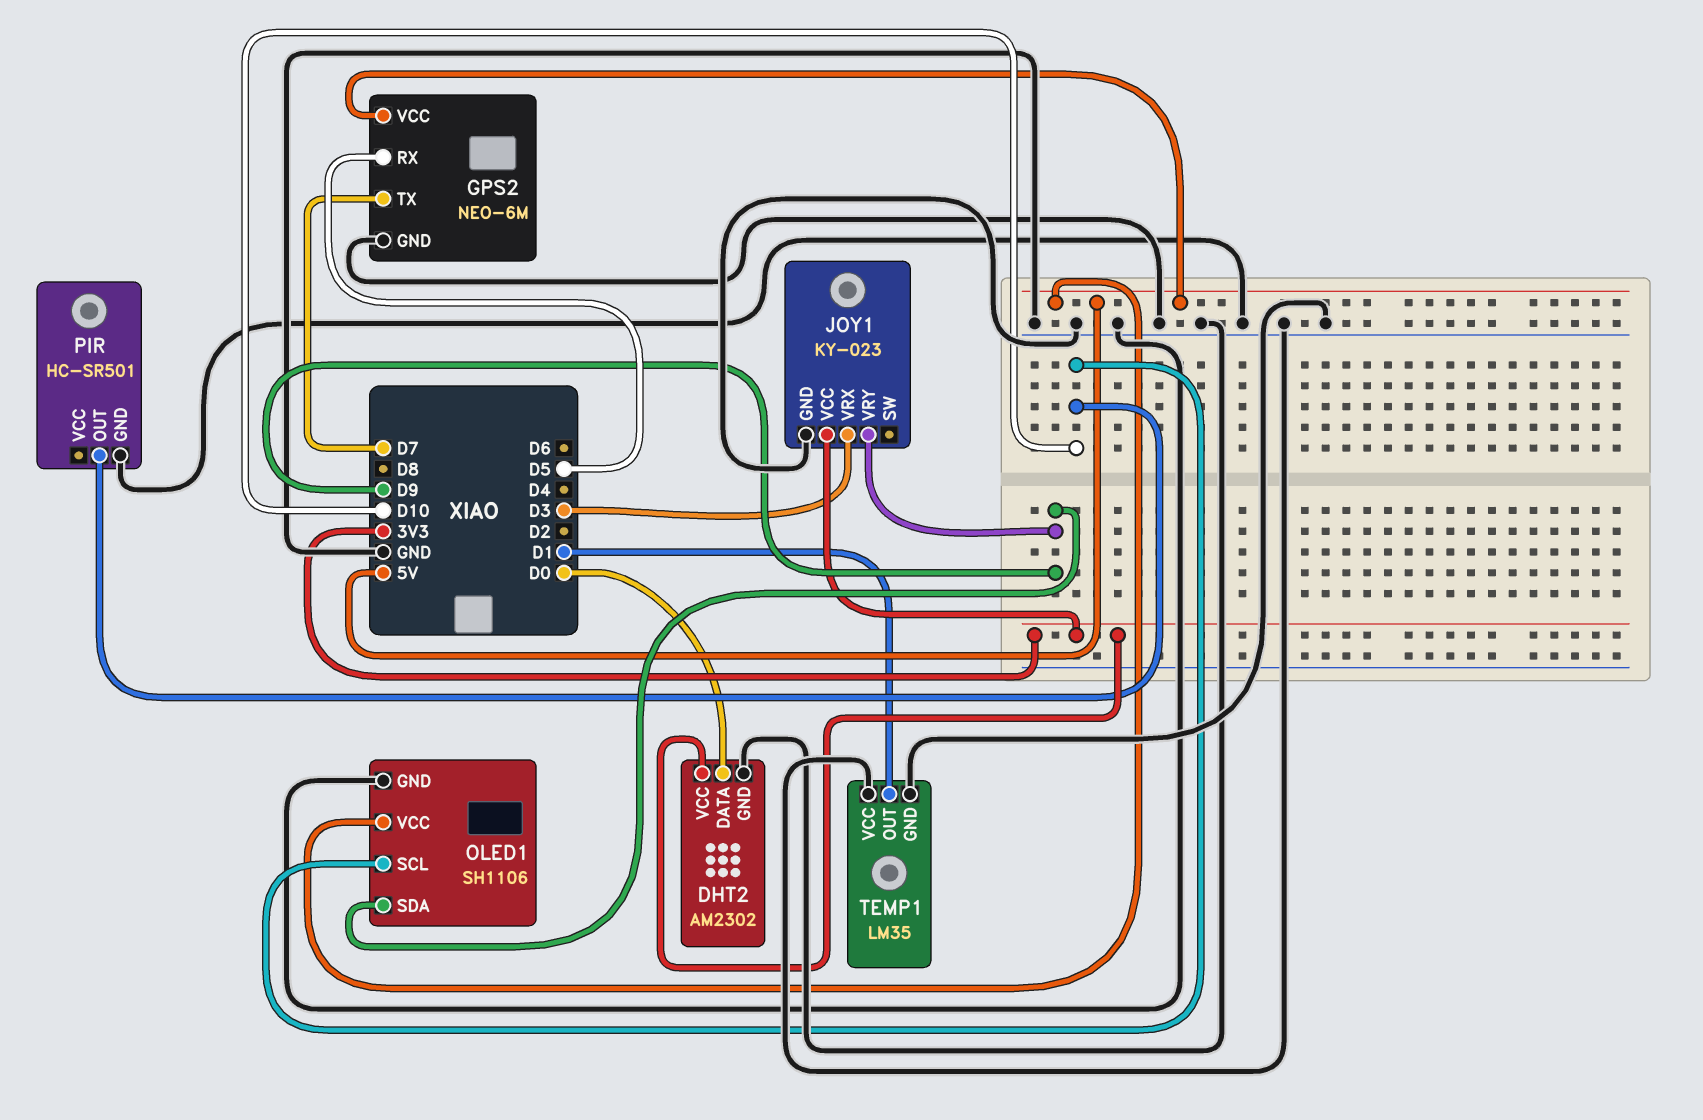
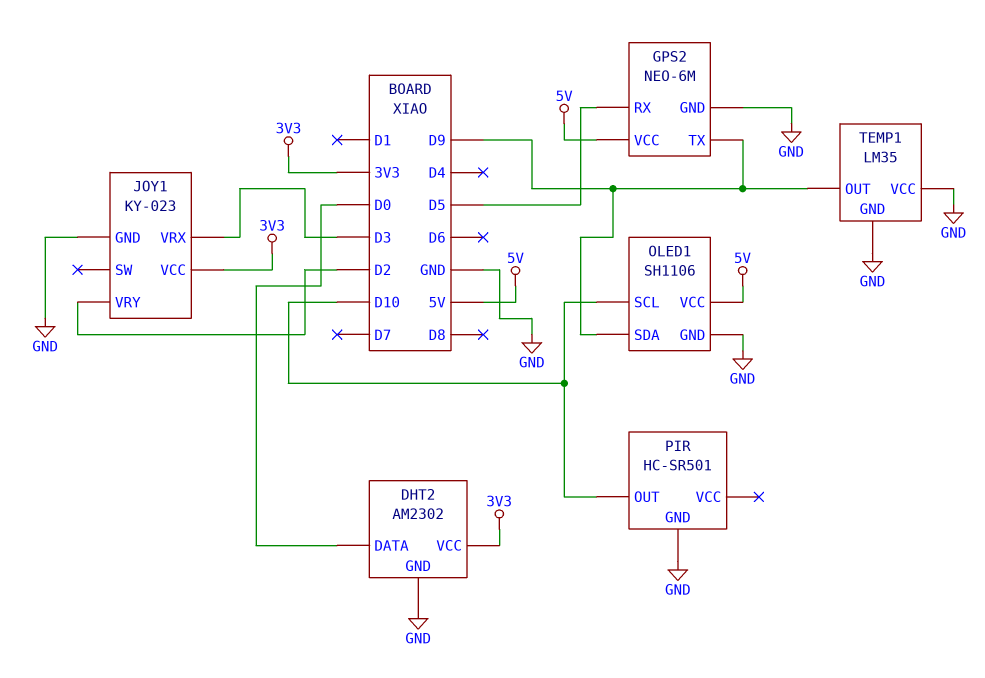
GPS2 pin TX: D7 -> D9
JOY1 pin VRY: D9 -> D2
TEMP1 pin OUT: D1 -> D9

